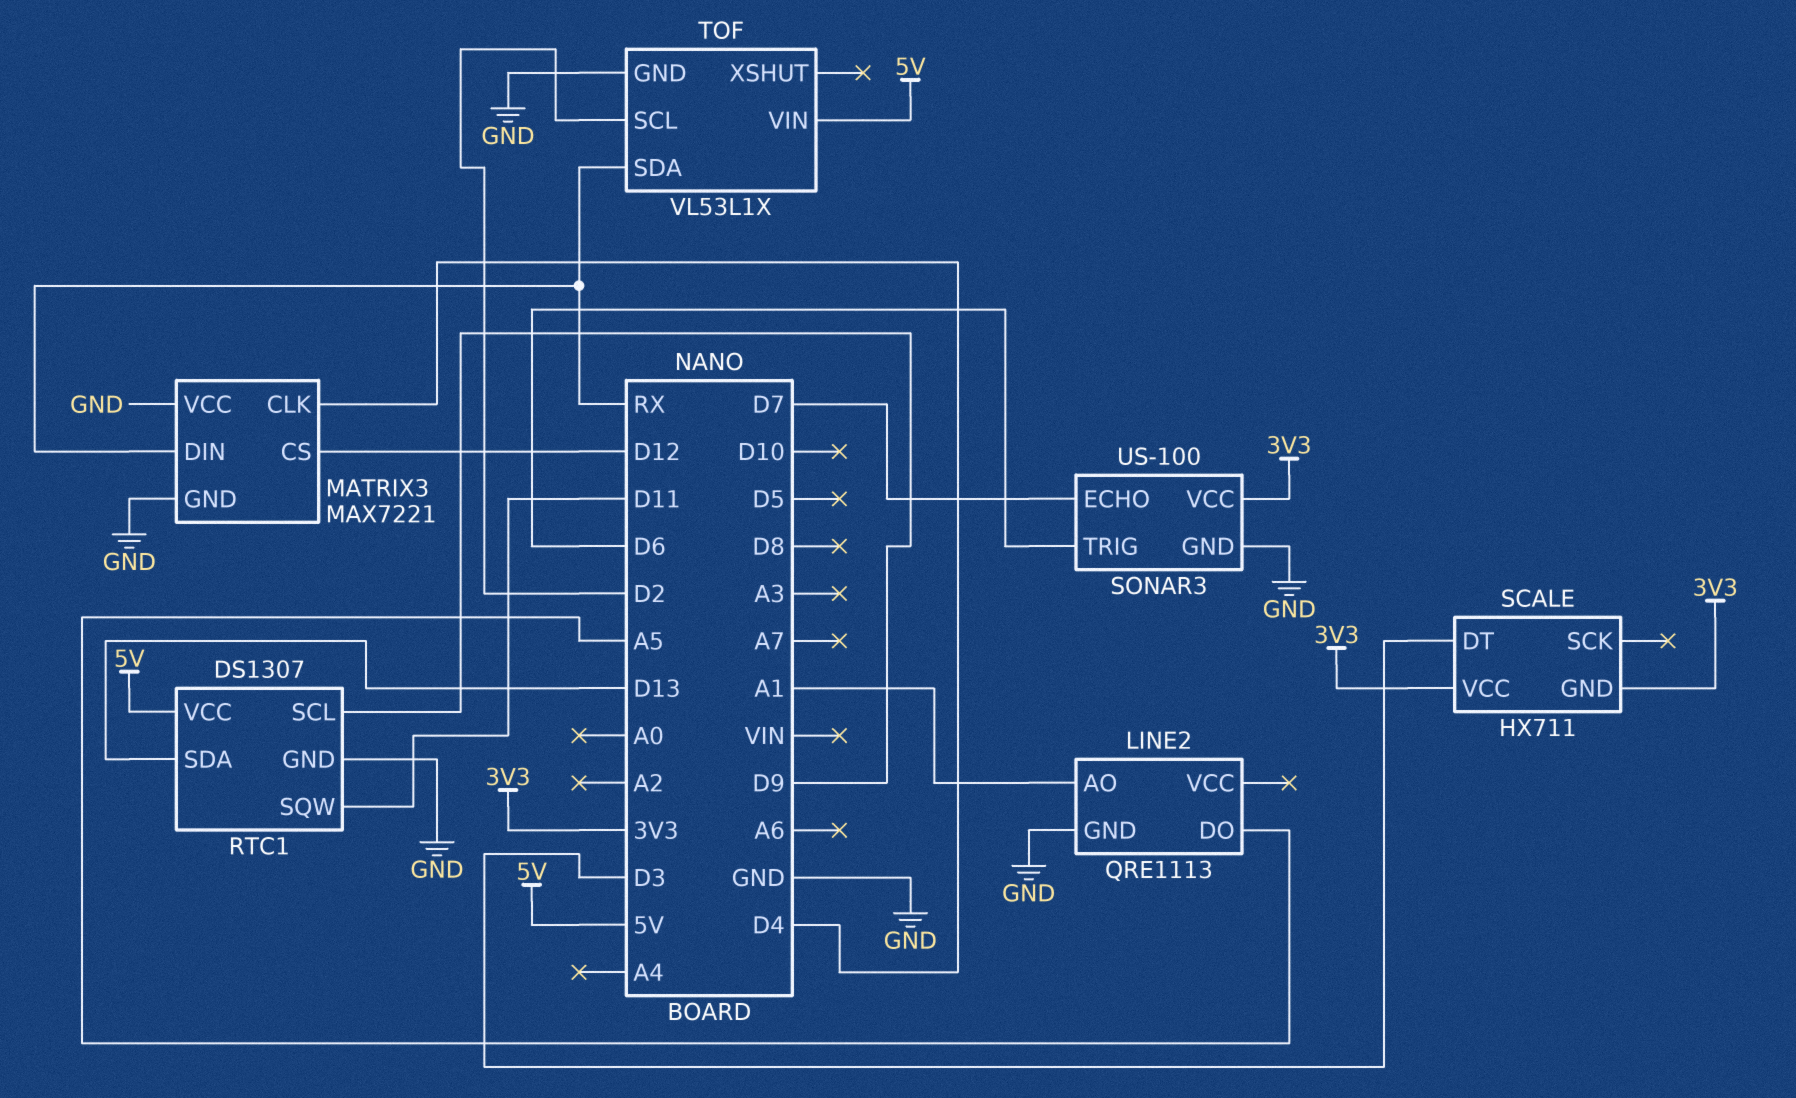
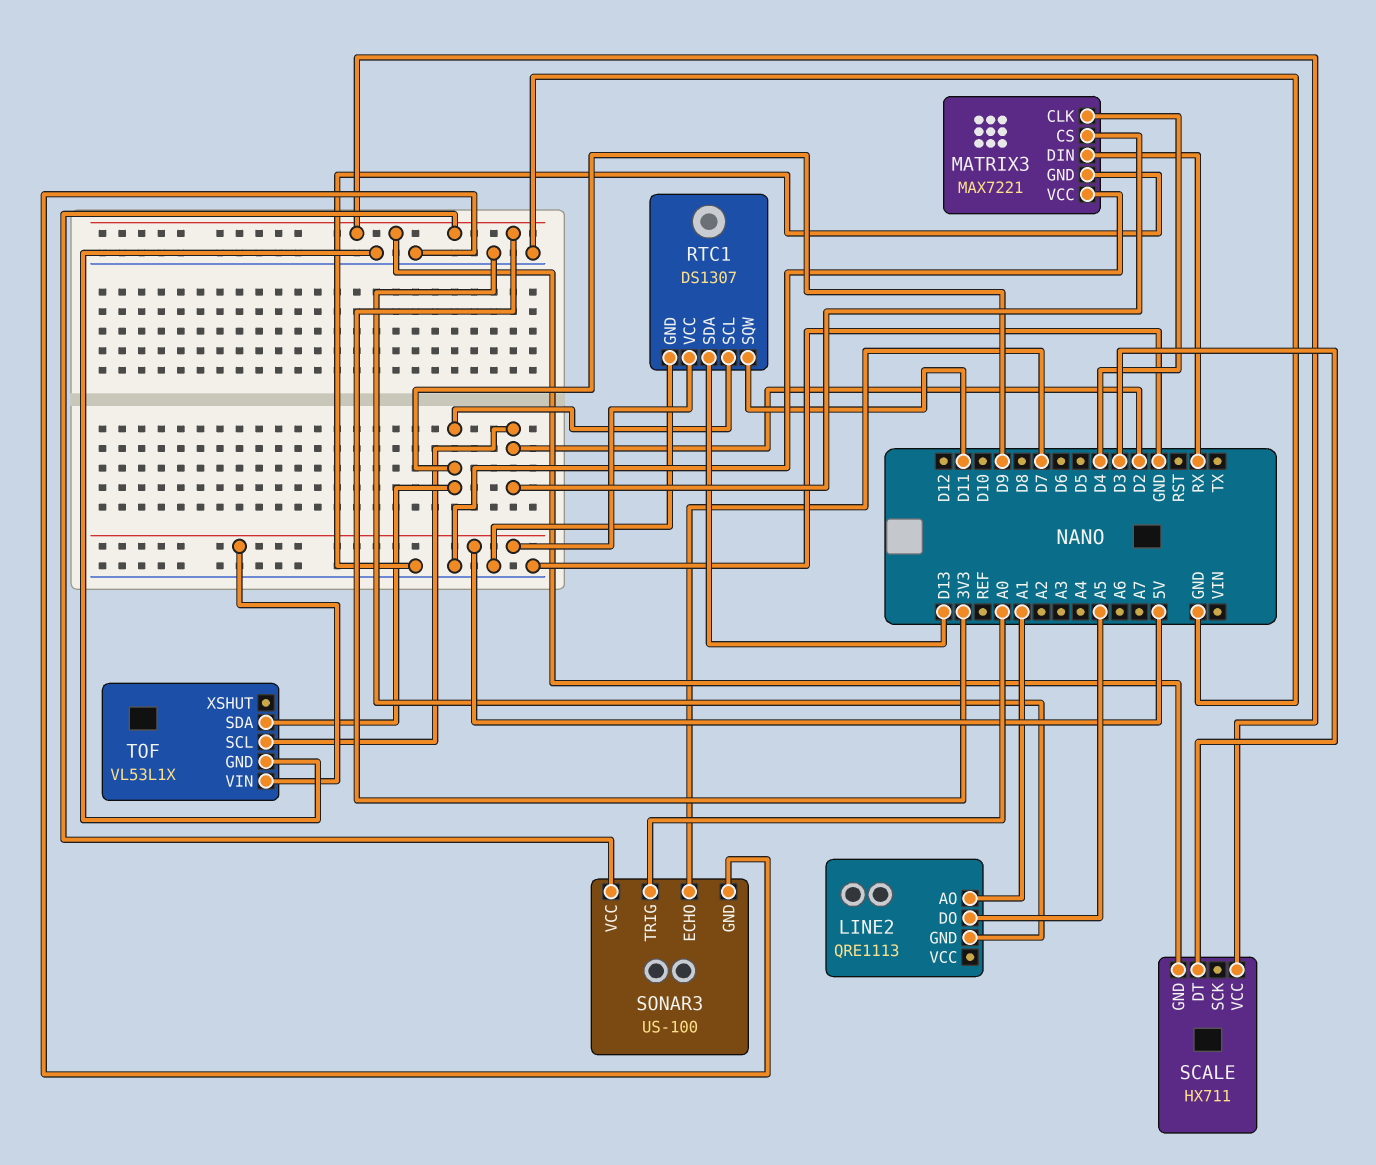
MATRIX3 pin CS: D12 -> D2
SONAR3 pin TRIG: D6 -> A0
TOF pin SDA: RX -> D9

